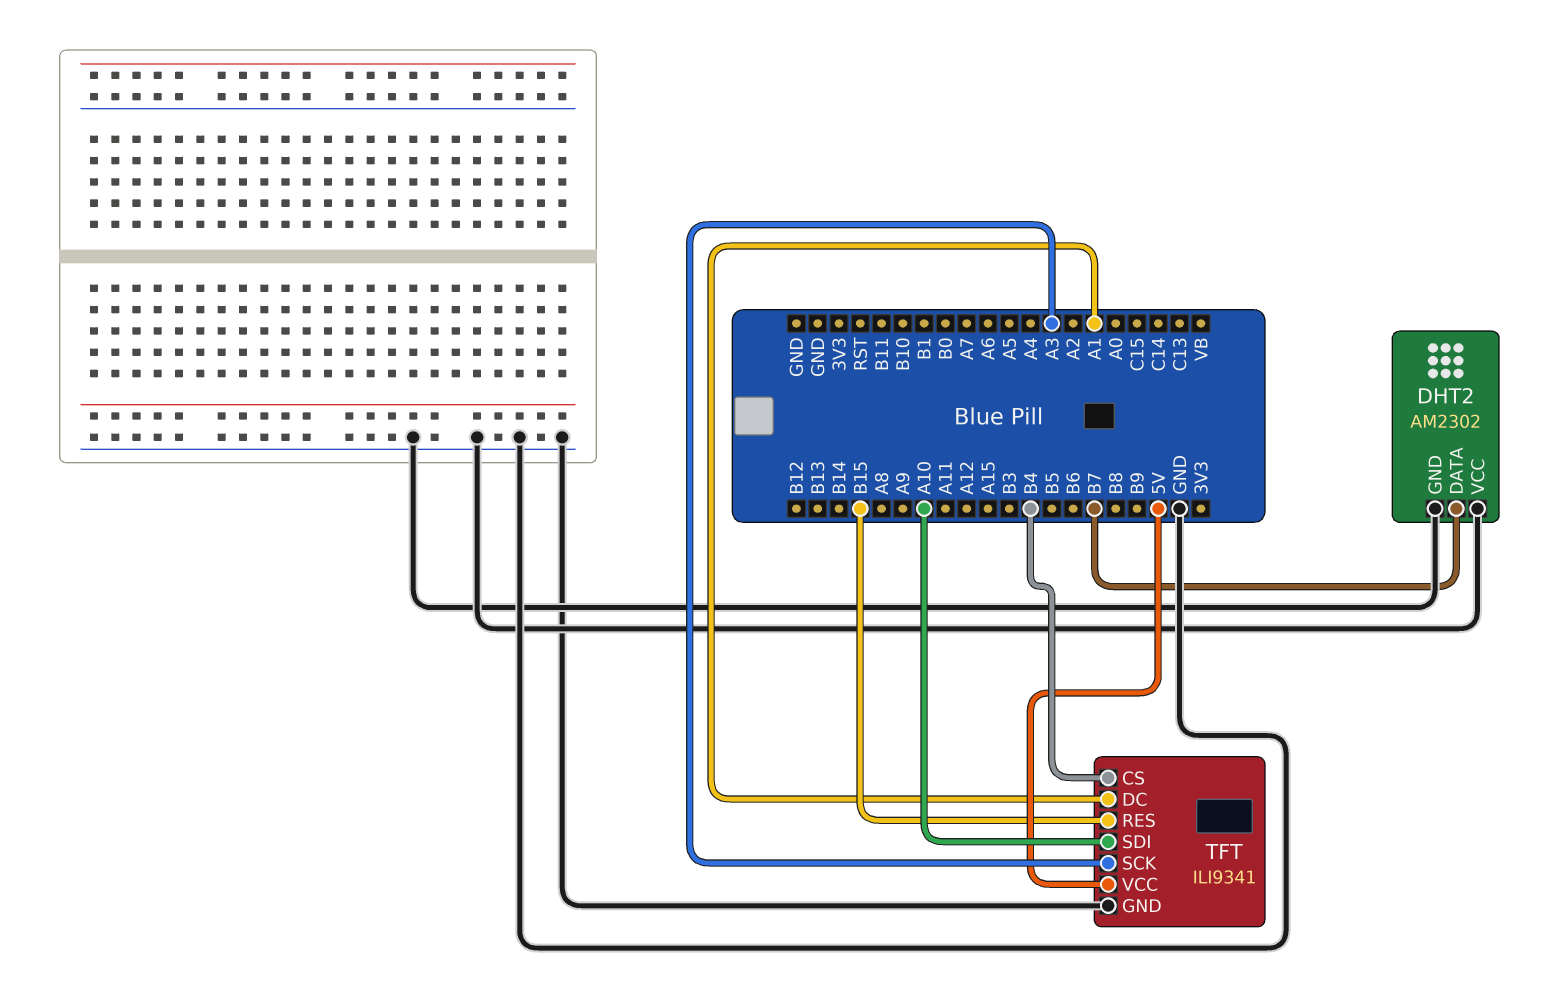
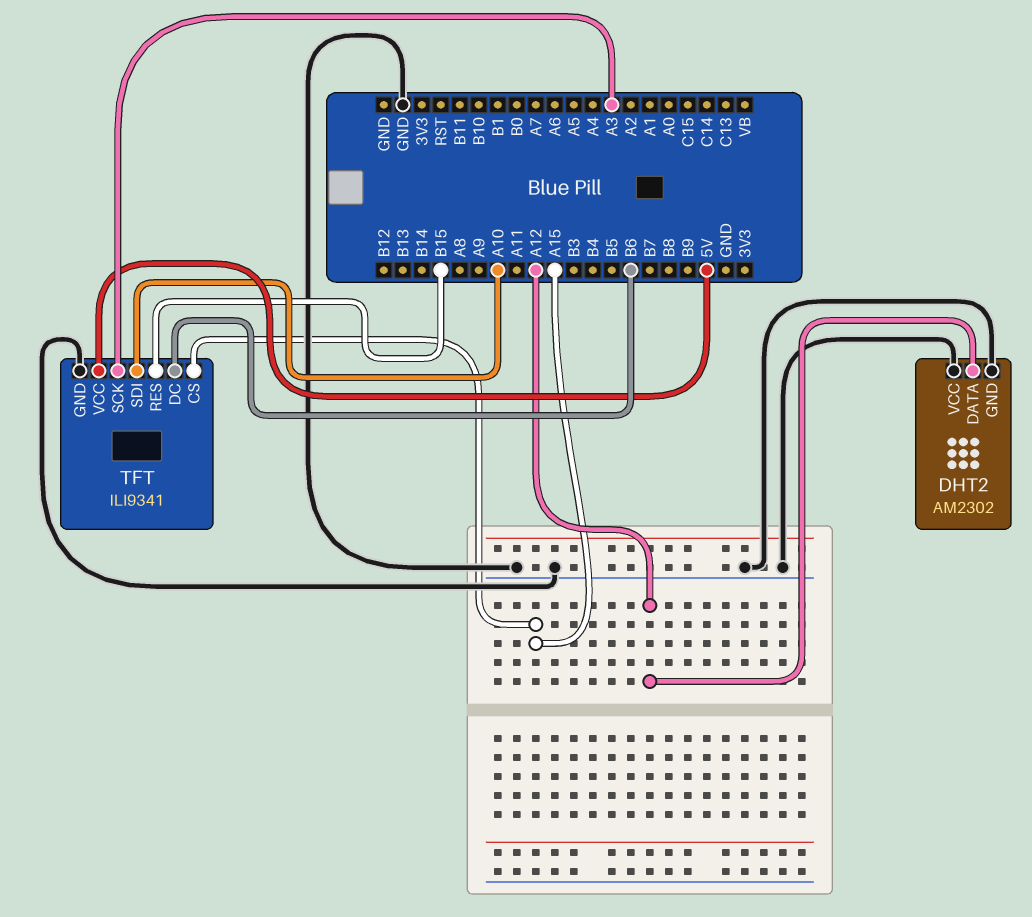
DHT2 pin DATA: B7 -> A12
TFT pin CS: B4 -> A15
TFT pin DC: A1 -> B6

